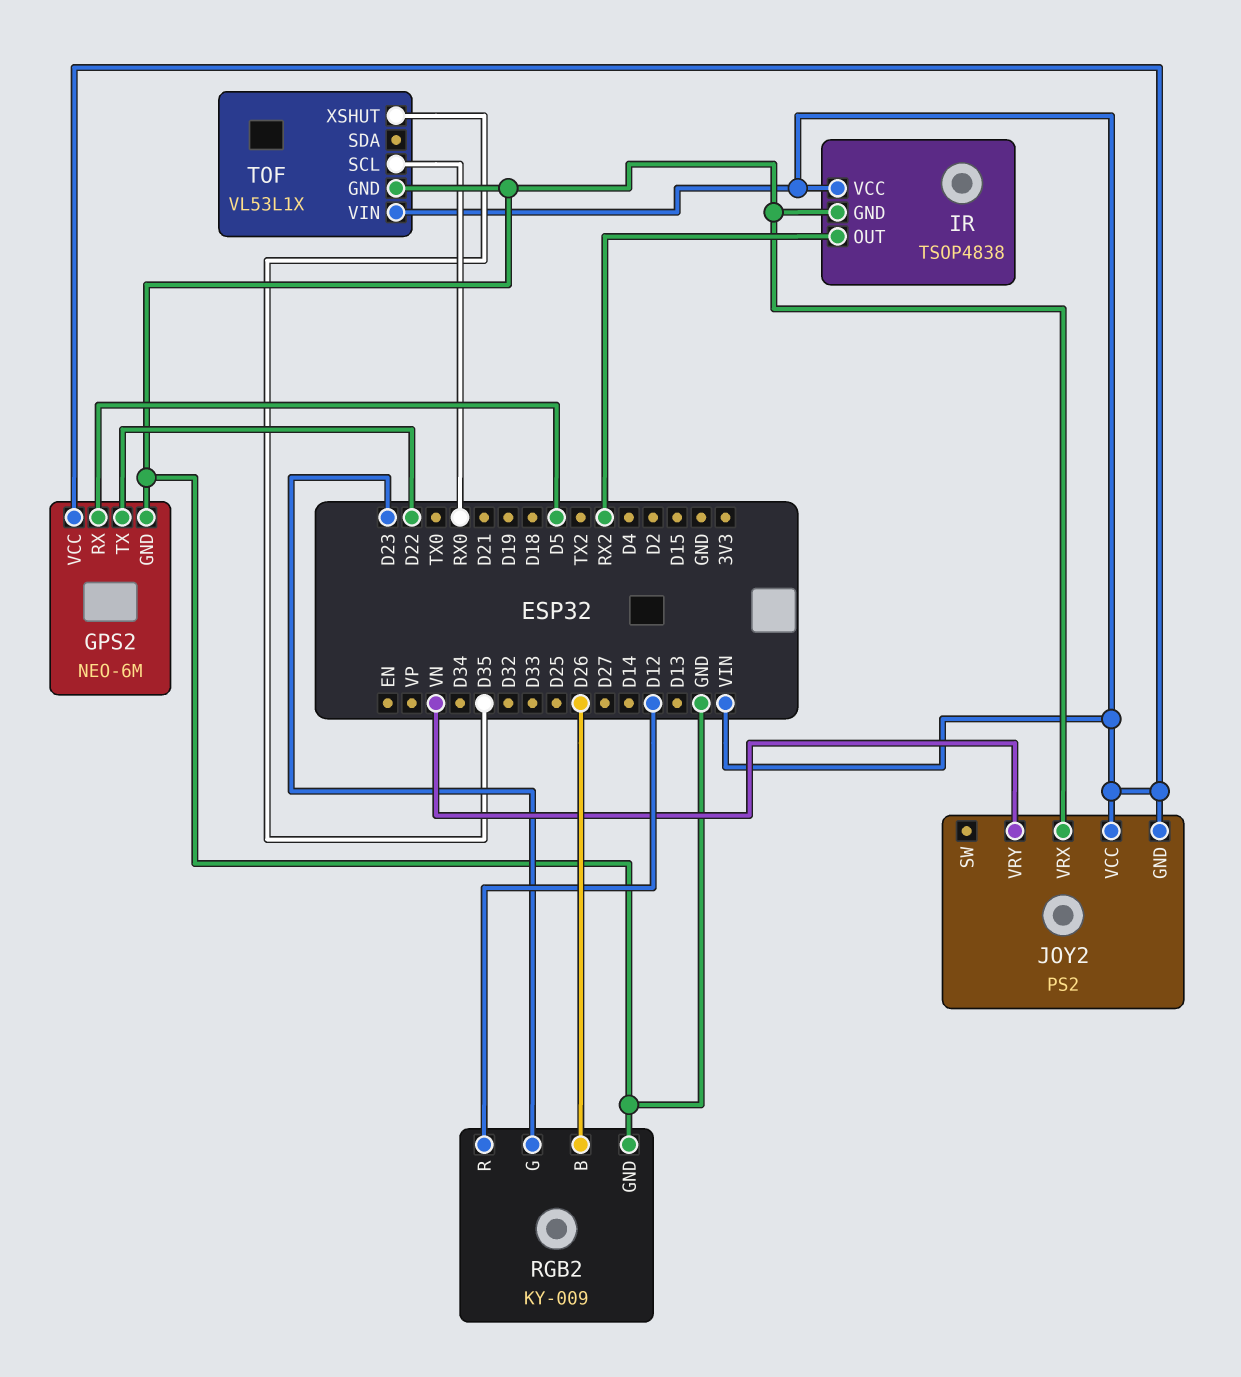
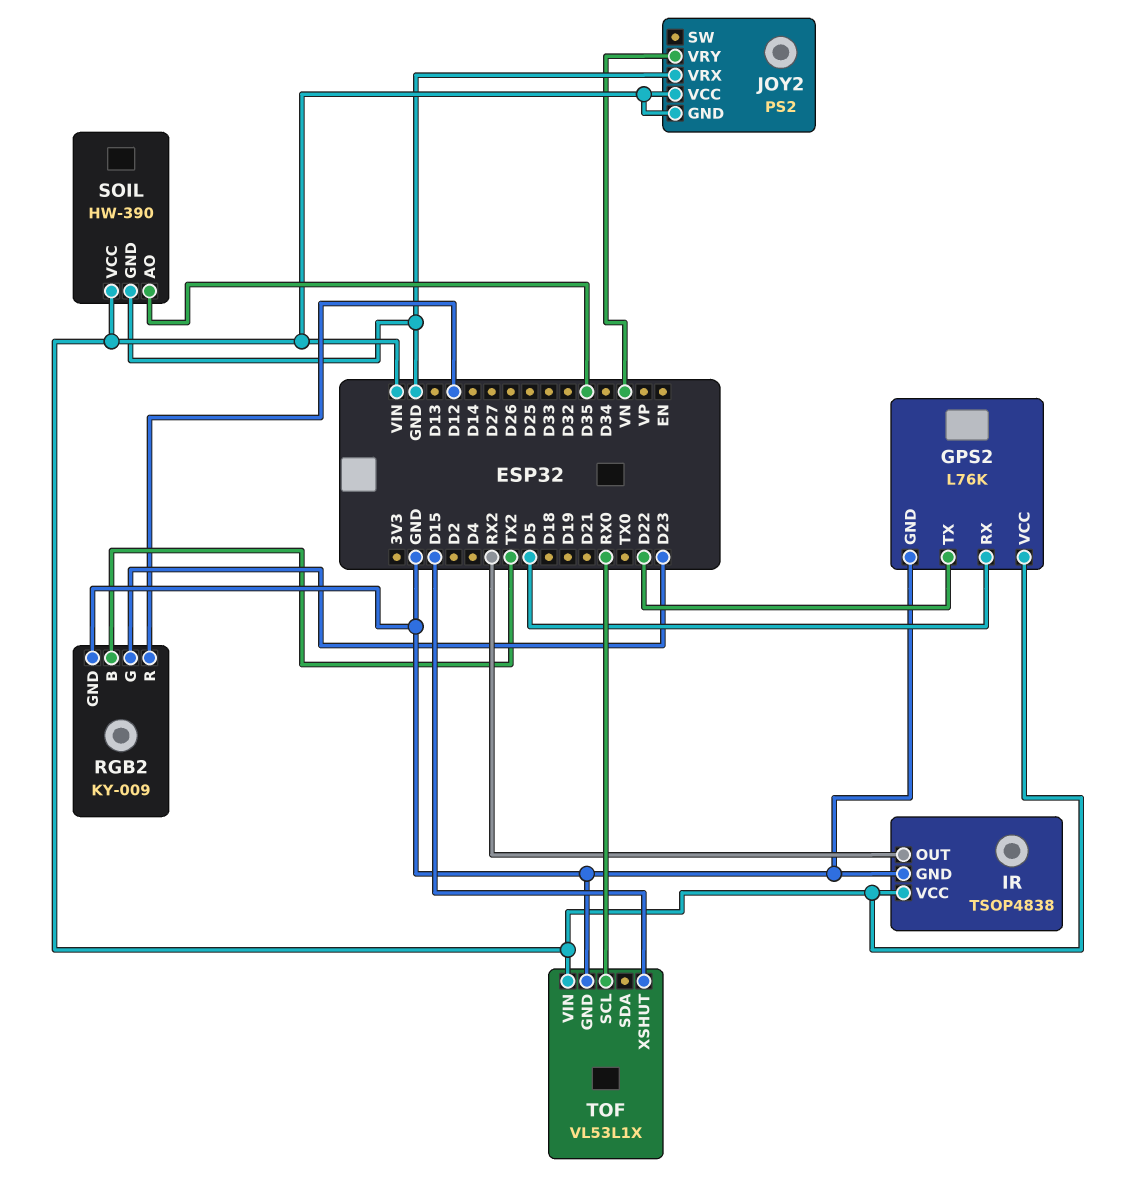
GPS2: NEO-6M -> L76K
RGB2 pin B: D26 -> TX2
SOIL: none -> HW-390
SOIL pin AO: none -> D35
SOIL pin GND: none -> GND
SOIL pin VCC: none -> VIN
TOF pin XSHUT: D35 -> D15

